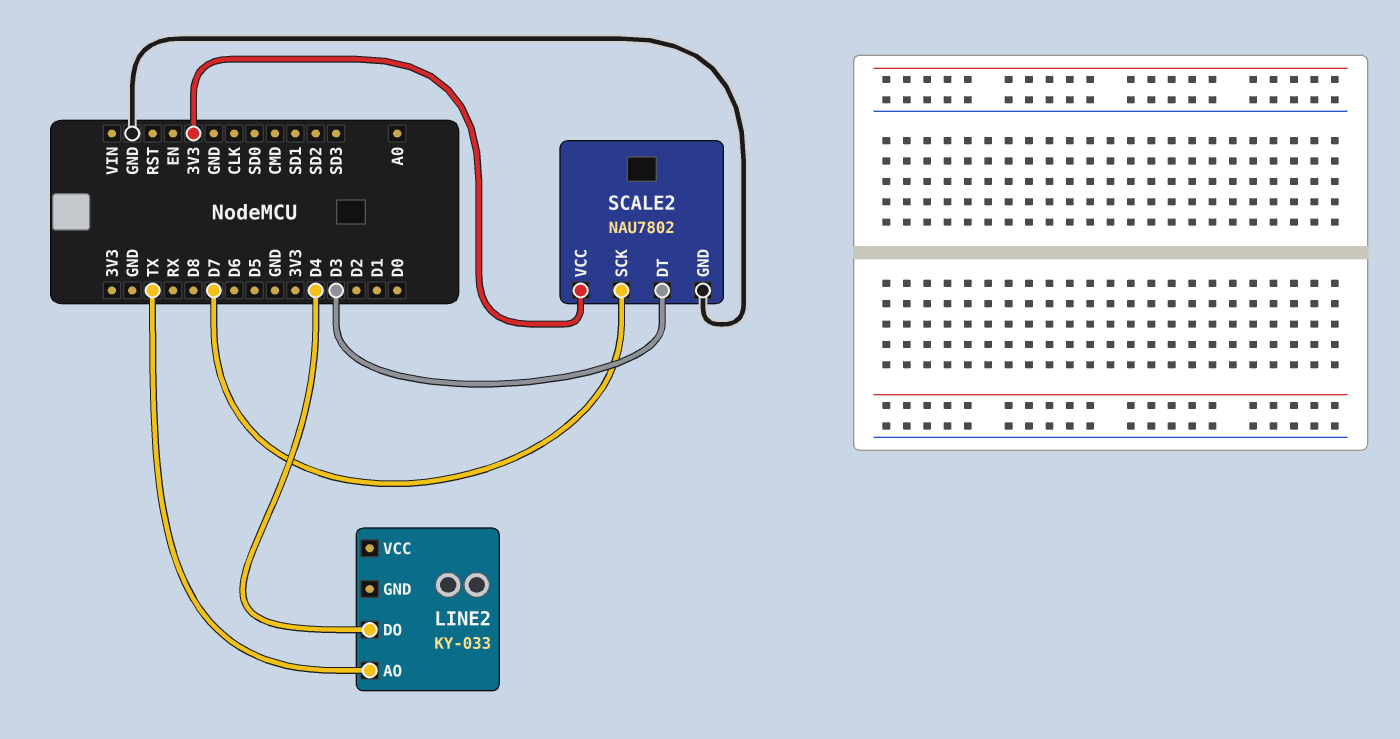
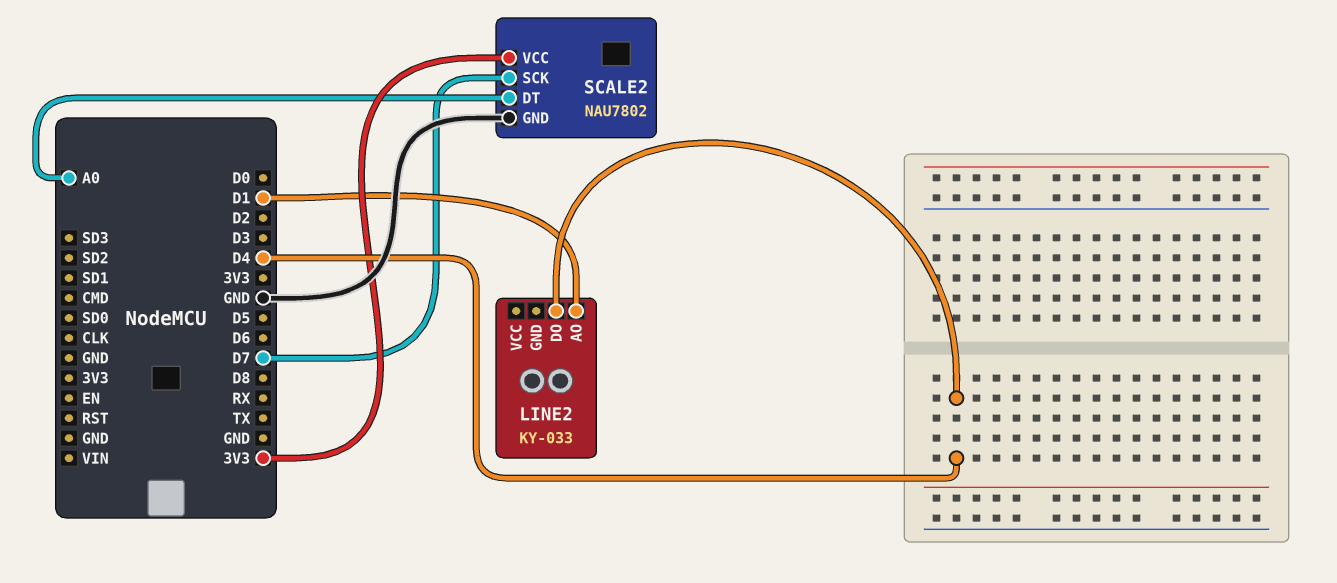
LINE2 pin AO: TX -> D1
SCALE2 pin DT: D3 -> A0

